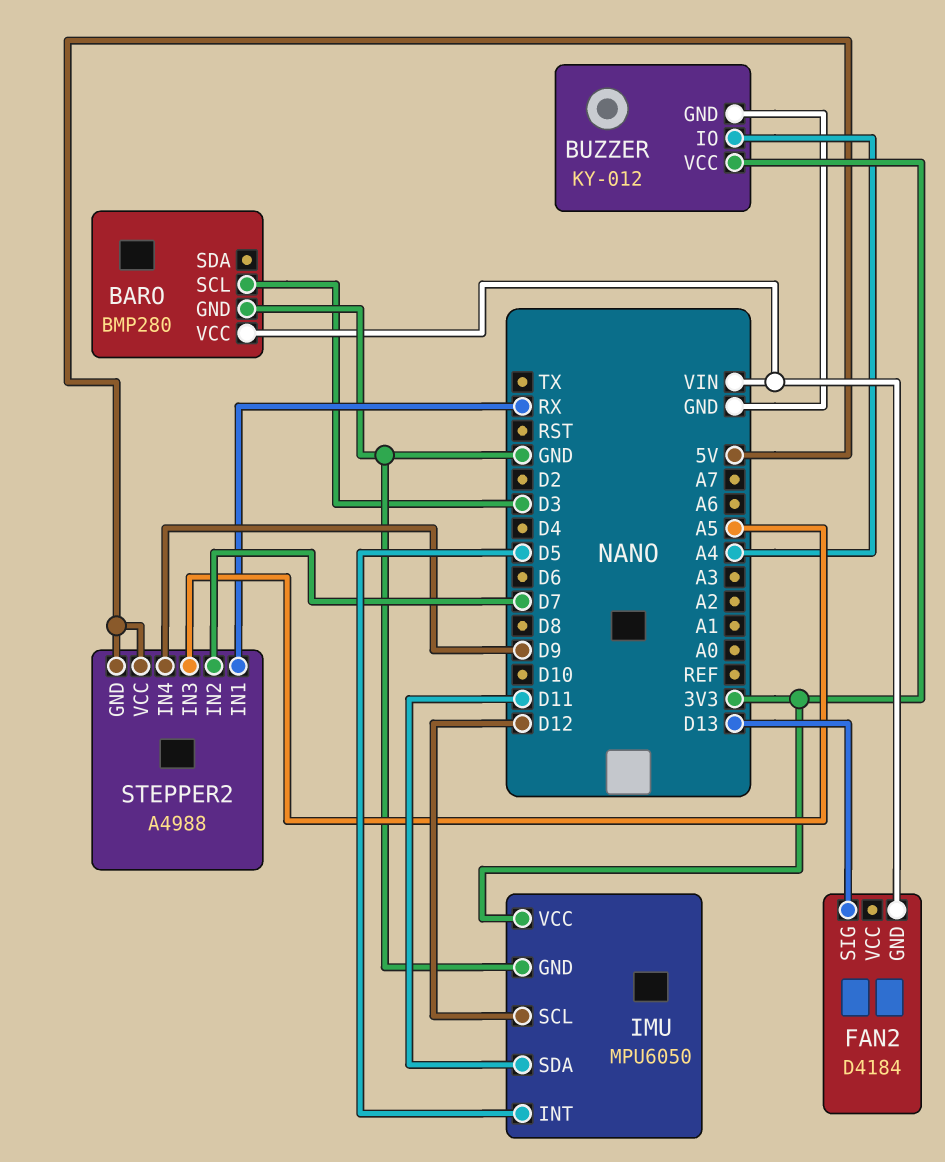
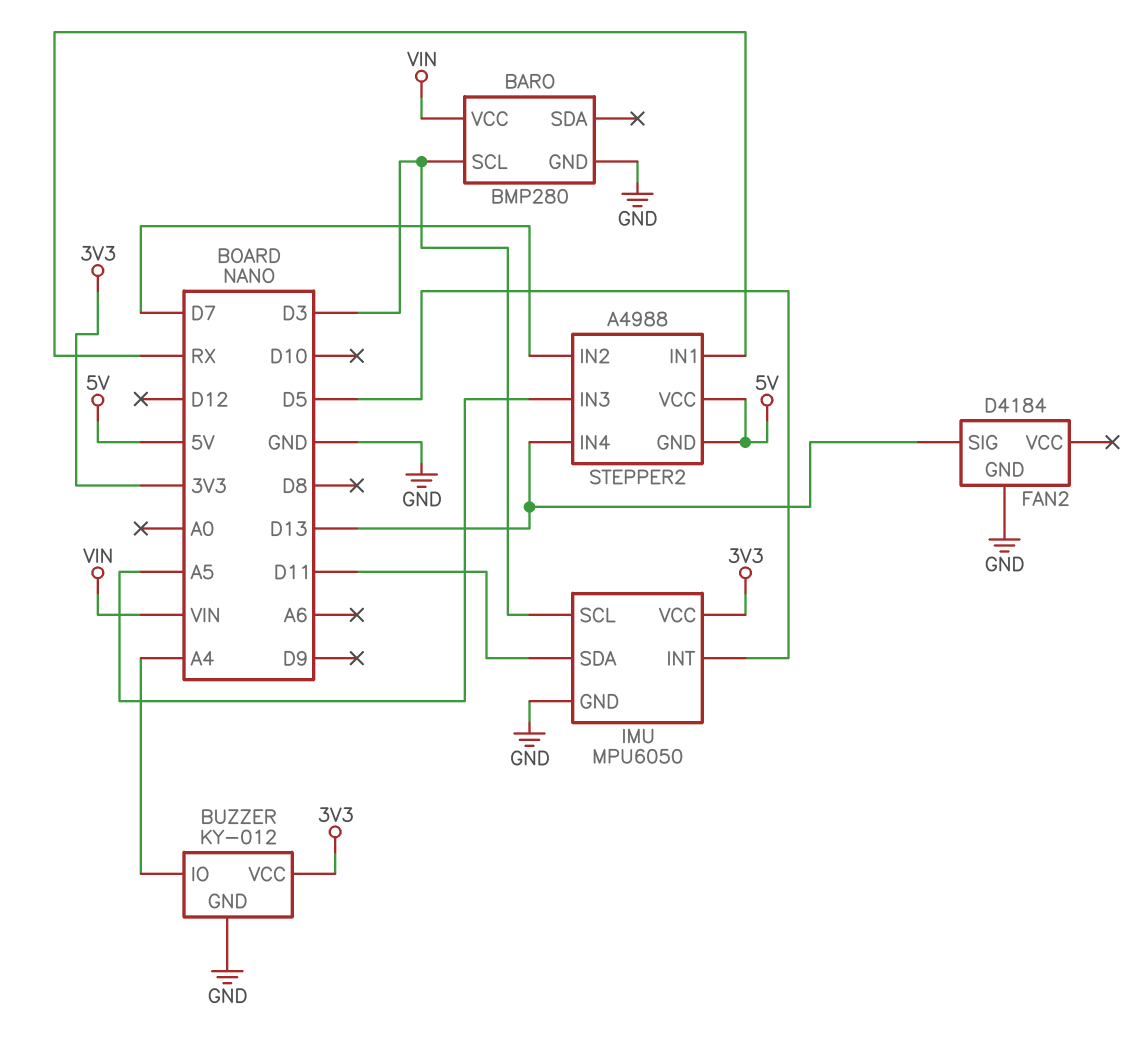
FAN2 pin GND: VIN -> GND
IMU pin SCL: D12 -> D3
STEPPER2 pin IN4: D9 -> D13

